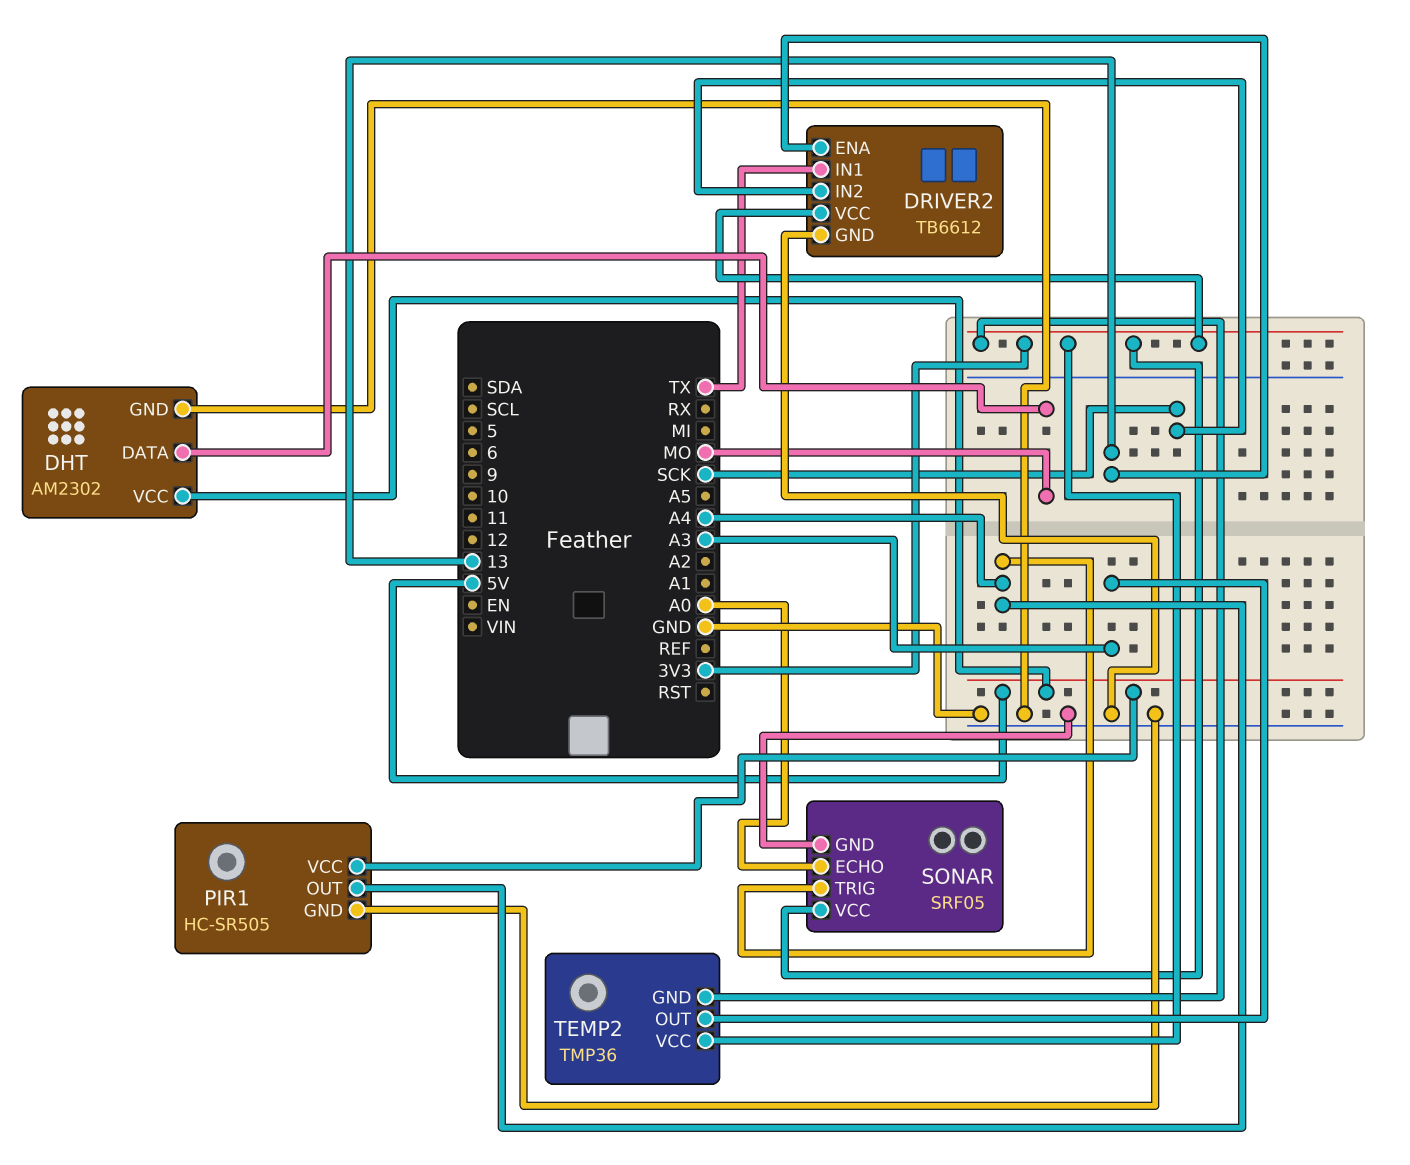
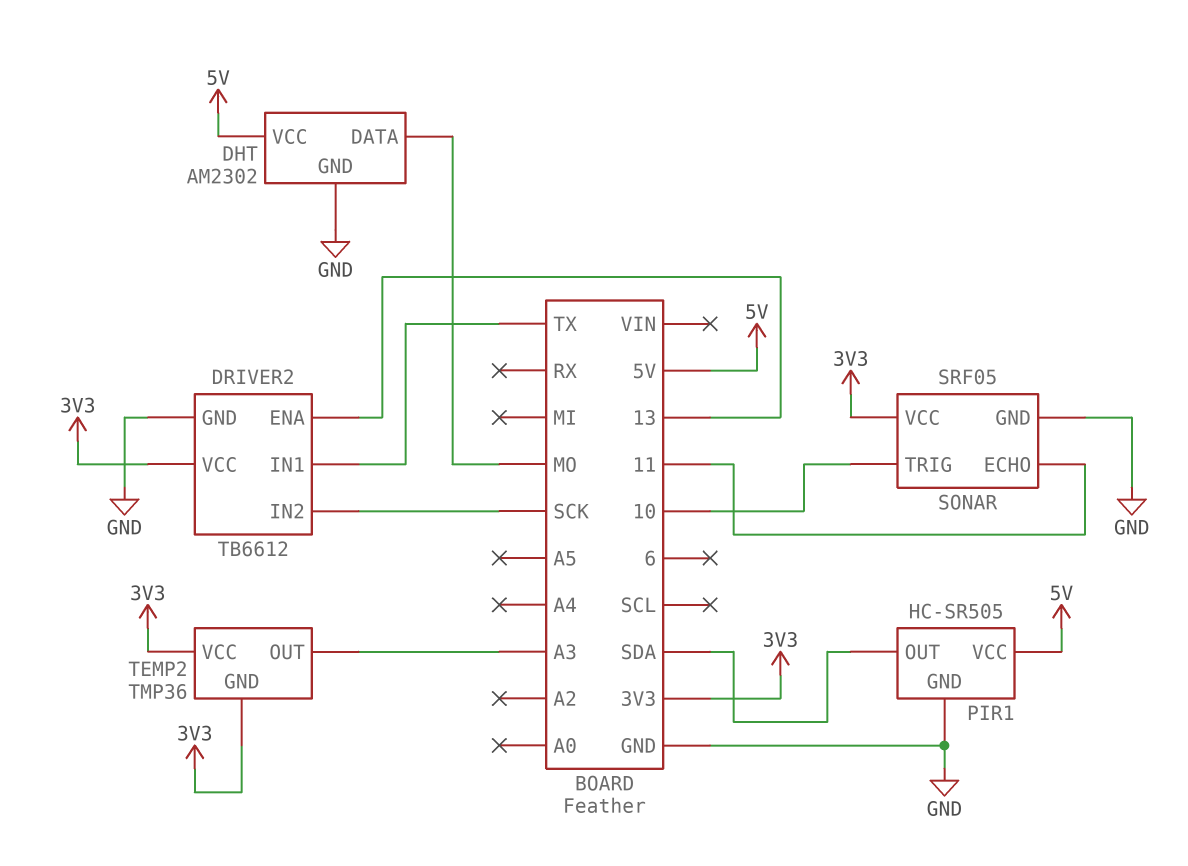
PIR1 pin OUT: A4 -> SDA
SONAR pin ECHO: A0 -> 11
SONAR pin TRIG: A4 -> 10

